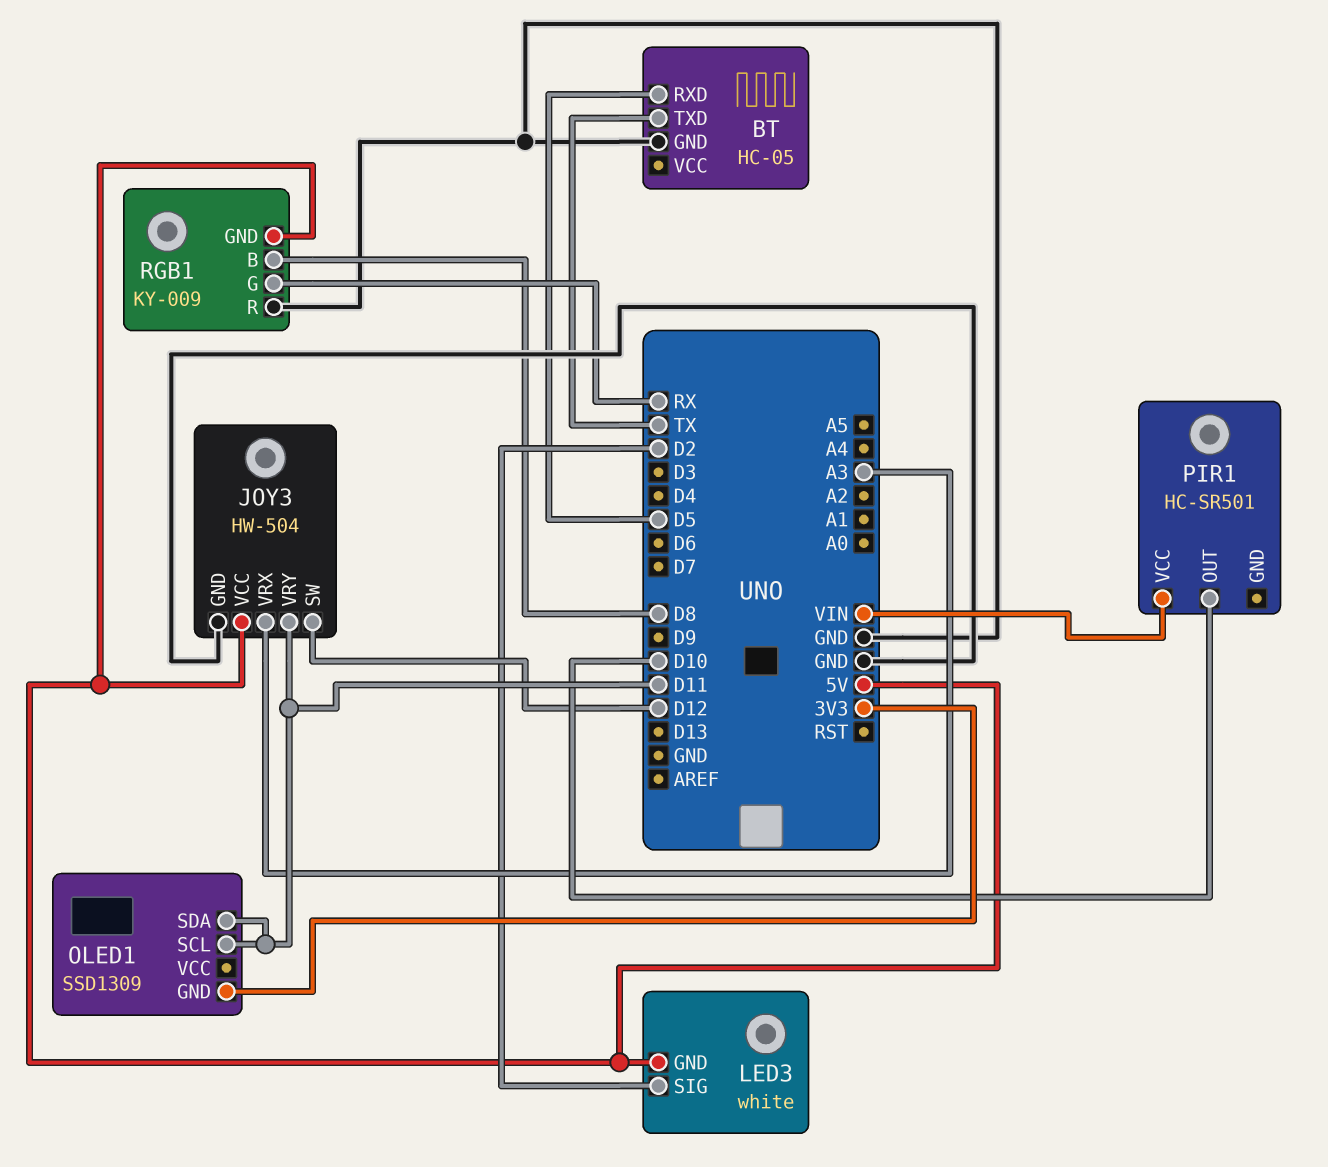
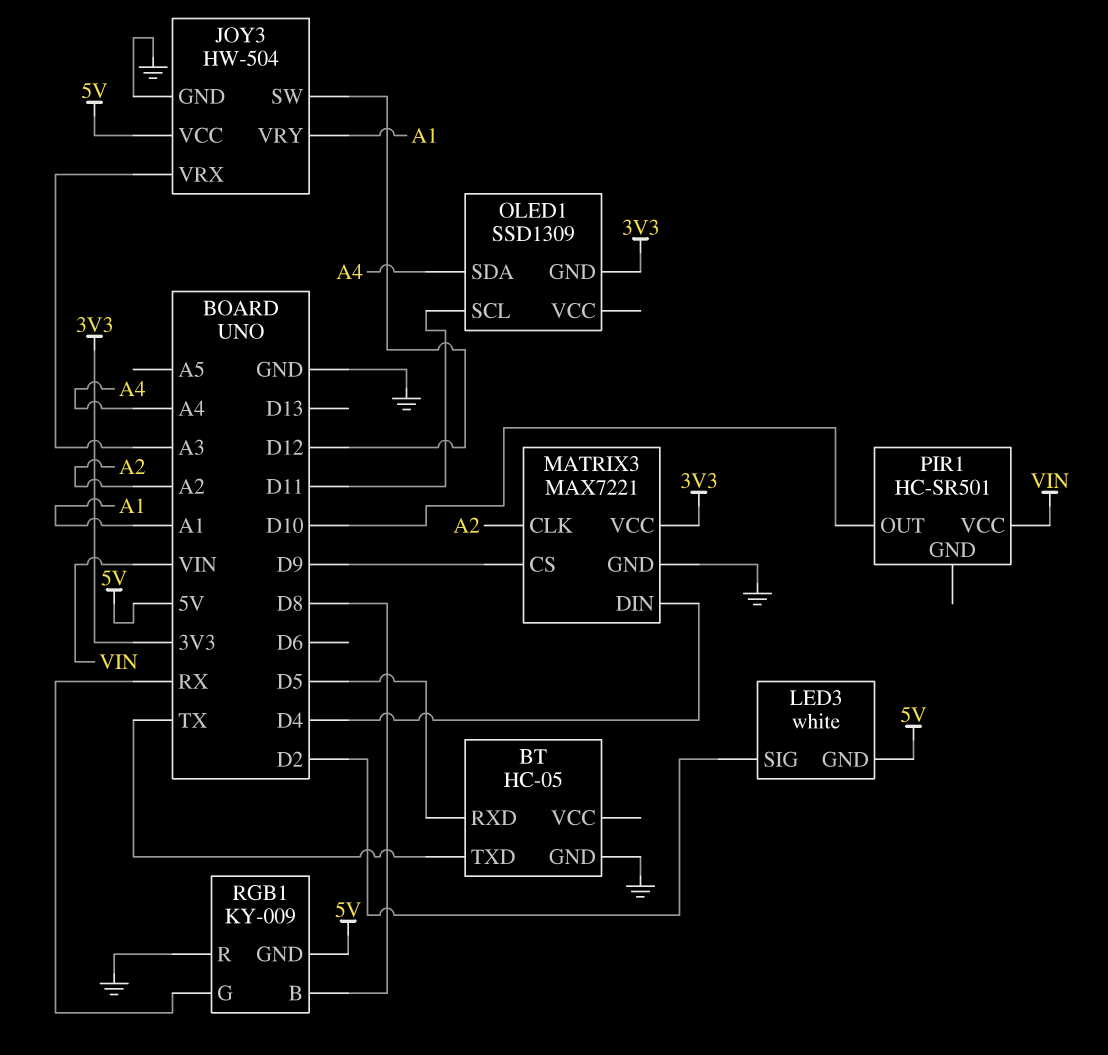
JOY3 pin VRY: D11 -> A1
MATRIX3: none -> MAX7221
MATRIX3 pin CLK: none -> A2
MATRIX3 pin CS: none -> D9
MATRIX3 pin DIN: none -> D4
MATRIX3 pin GND: none -> GND
MATRIX3 pin VCC: none -> 3V3
OLED1 pin SDA: D11 -> A4

